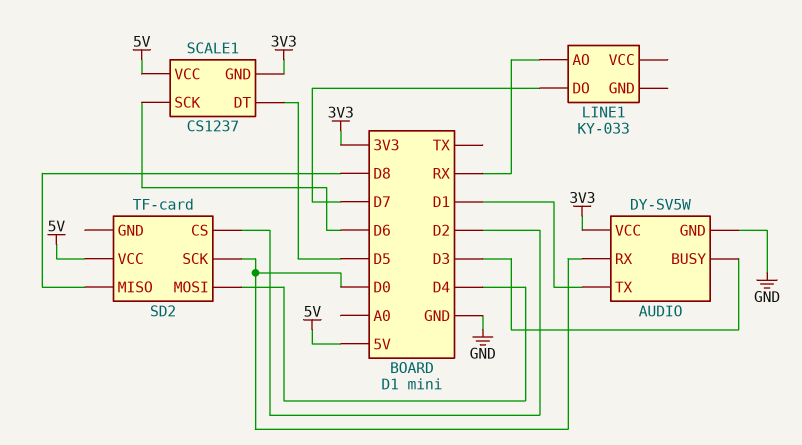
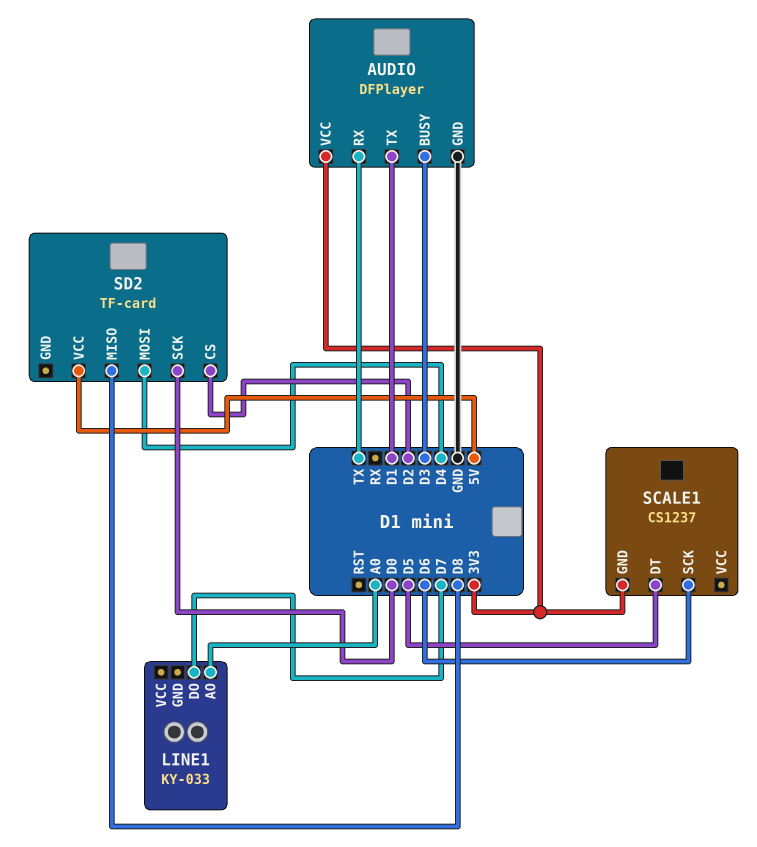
AUDIO: DY-SV5W -> DFPlayer
AUDIO pin RX: D0 -> TX
LINE1 pin AO: RX -> A0
SCALE1 pin VCC: 5V -> none

